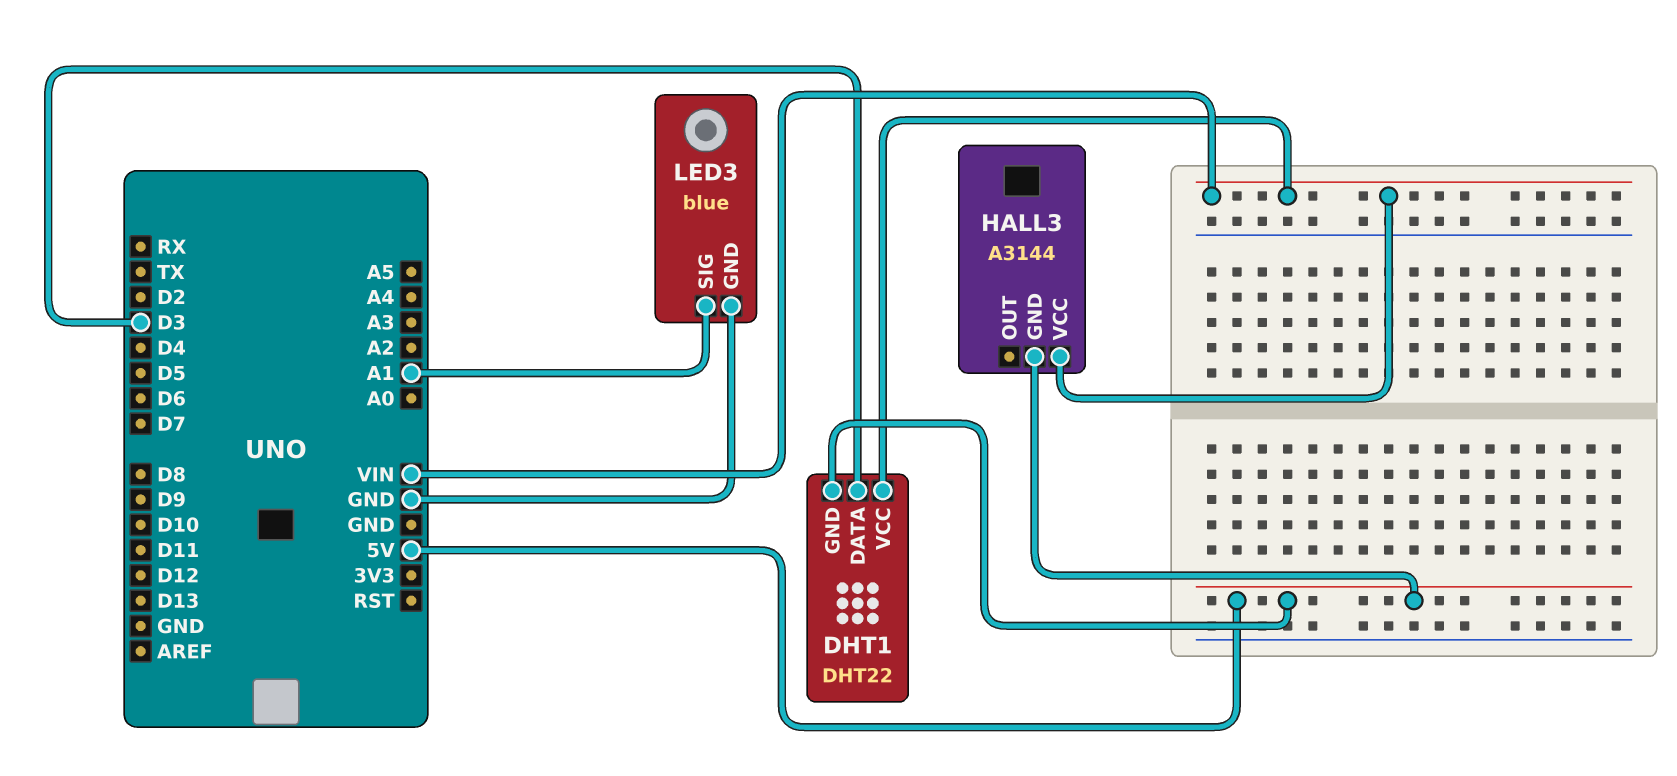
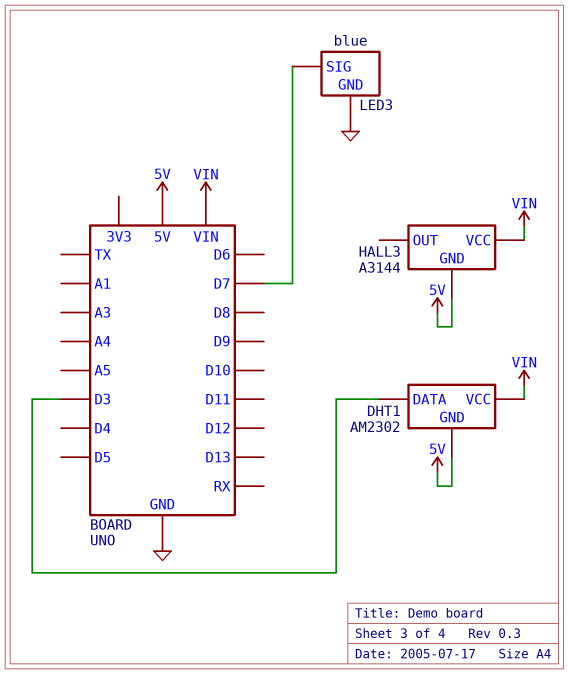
DHT1: DHT22 -> AM2302
LED3 pin SIG: A1 -> D7

